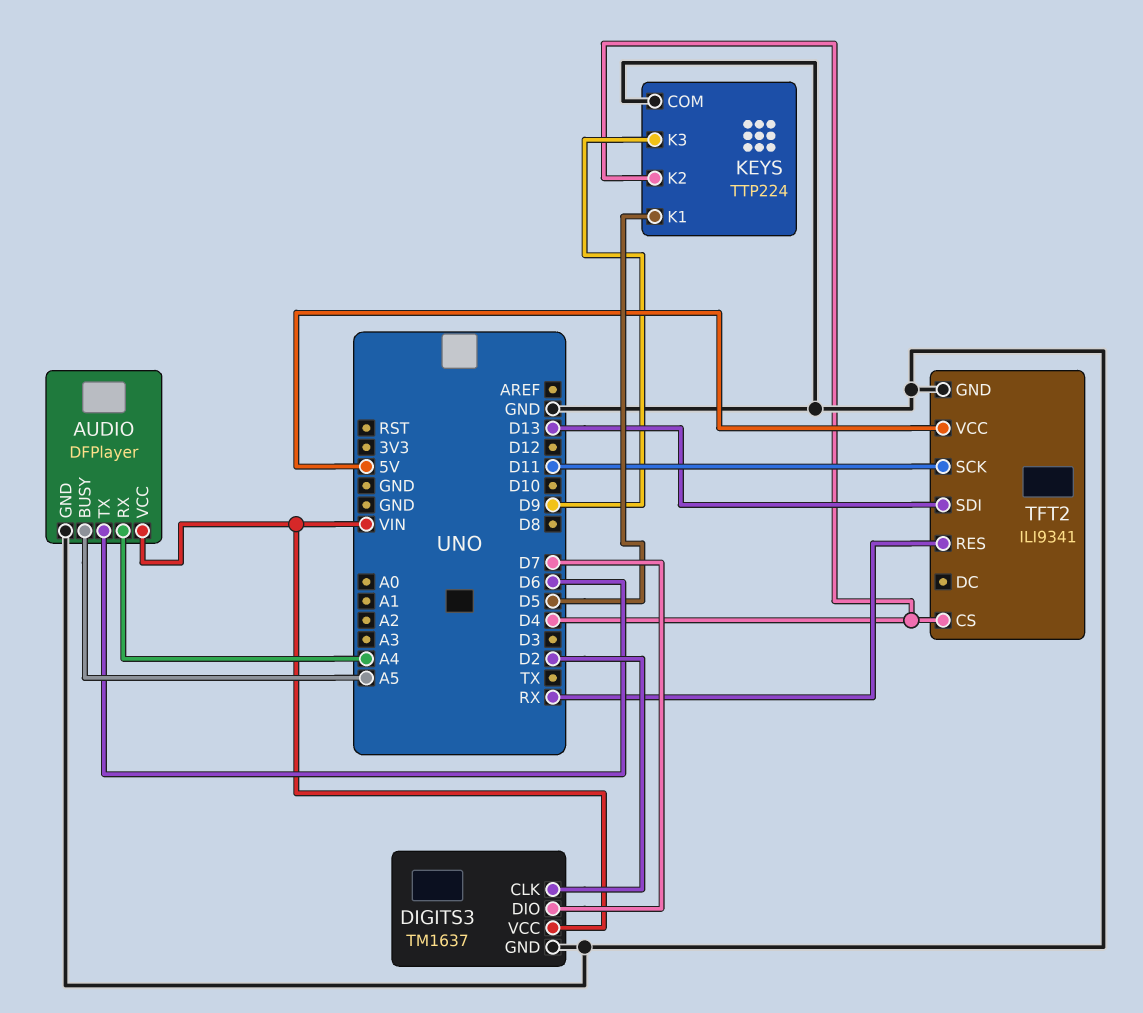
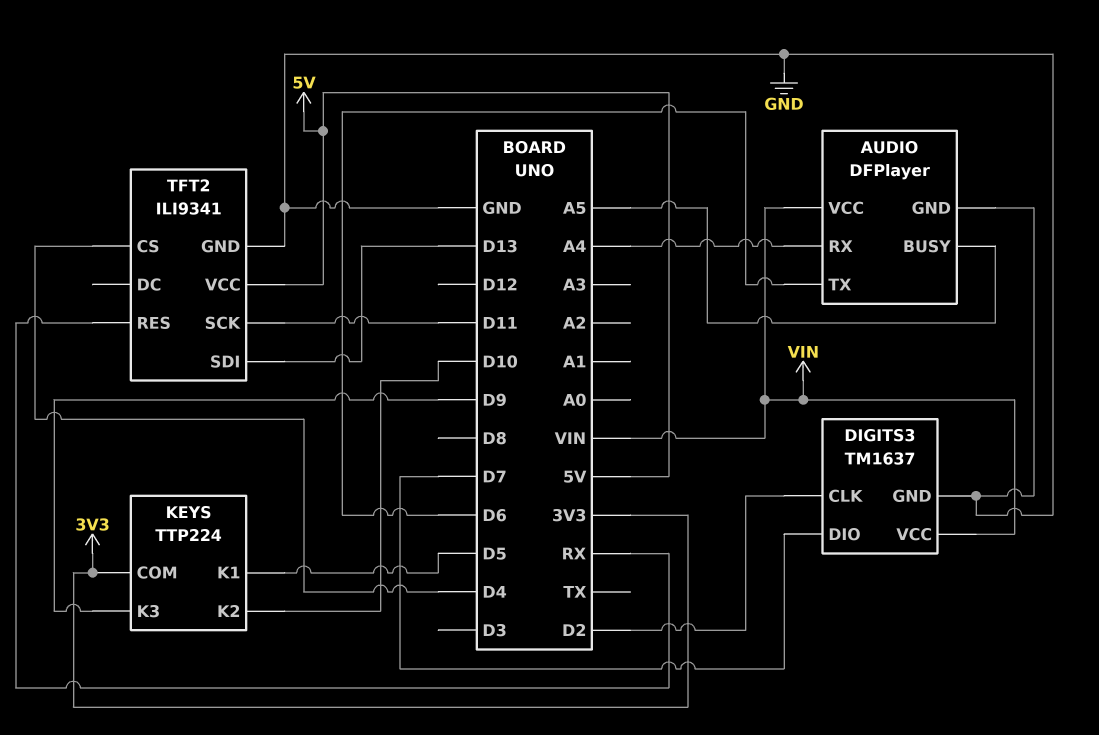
KEYS pin COM: GND -> 3V3
KEYS pin K2: D4 -> D10

